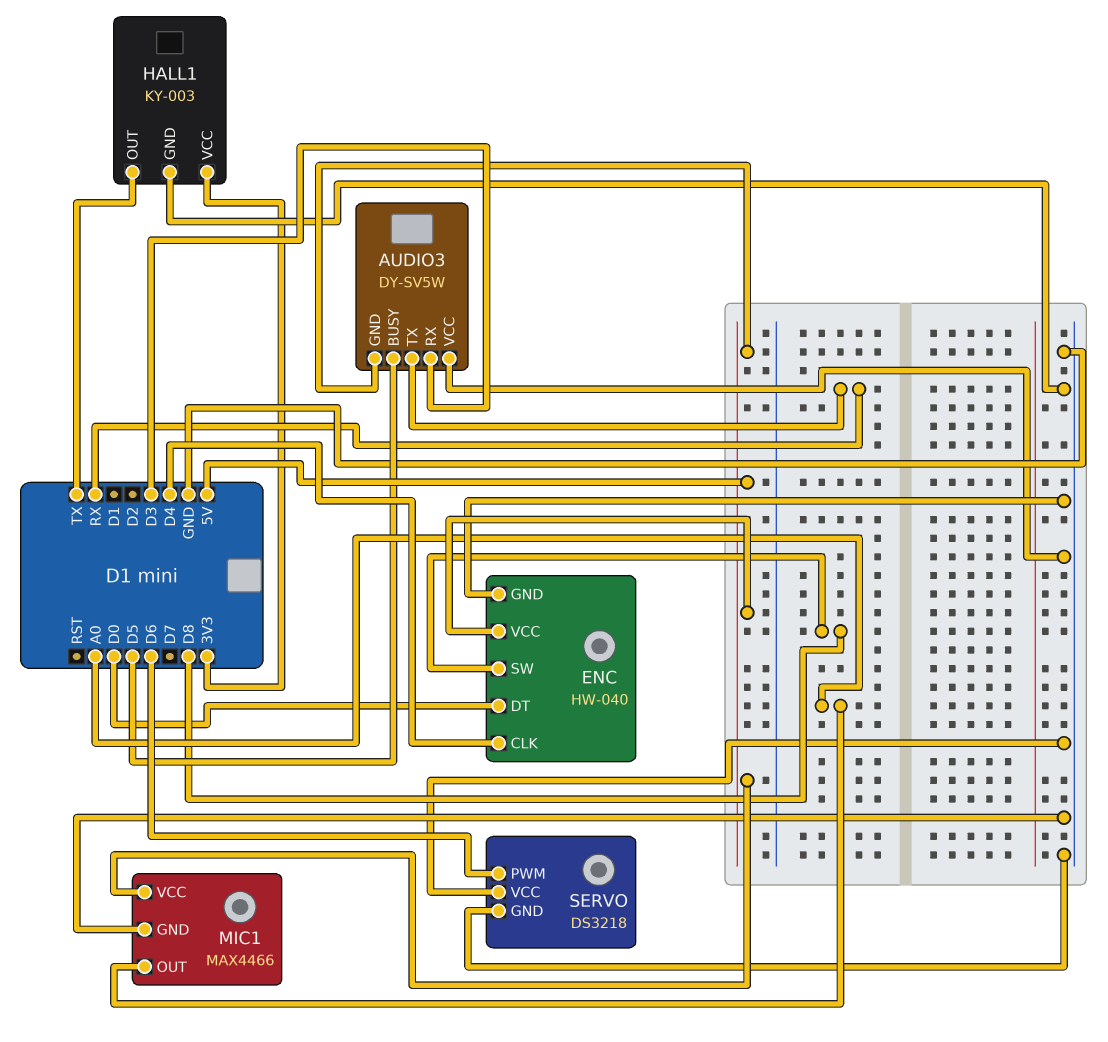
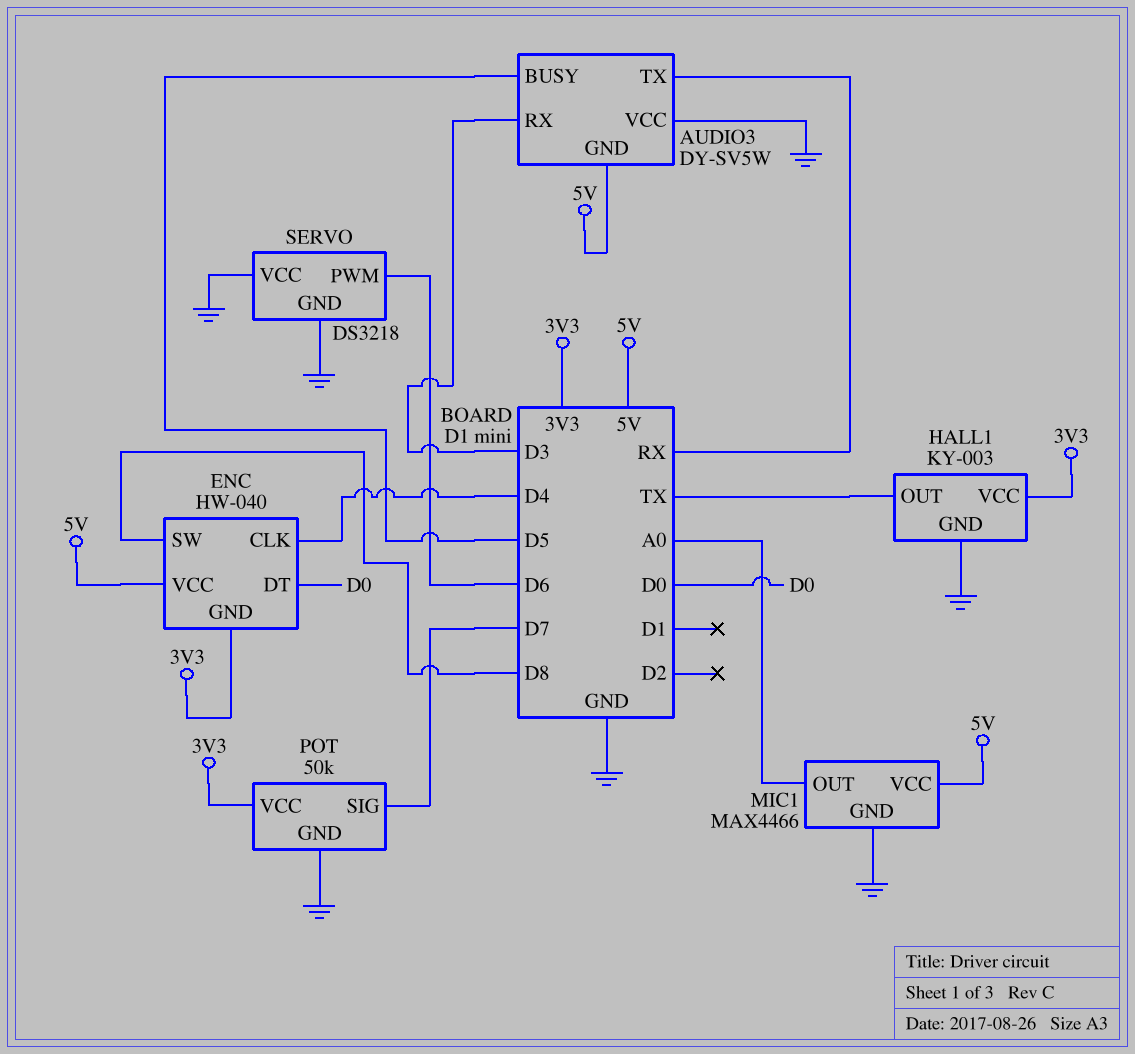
ENC pin GND: GND -> 3V3
POT: none -> 50k
POT pin GND: none -> GND
POT pin SIG: none -> D7
POT pin VCC: none -> 3V3

